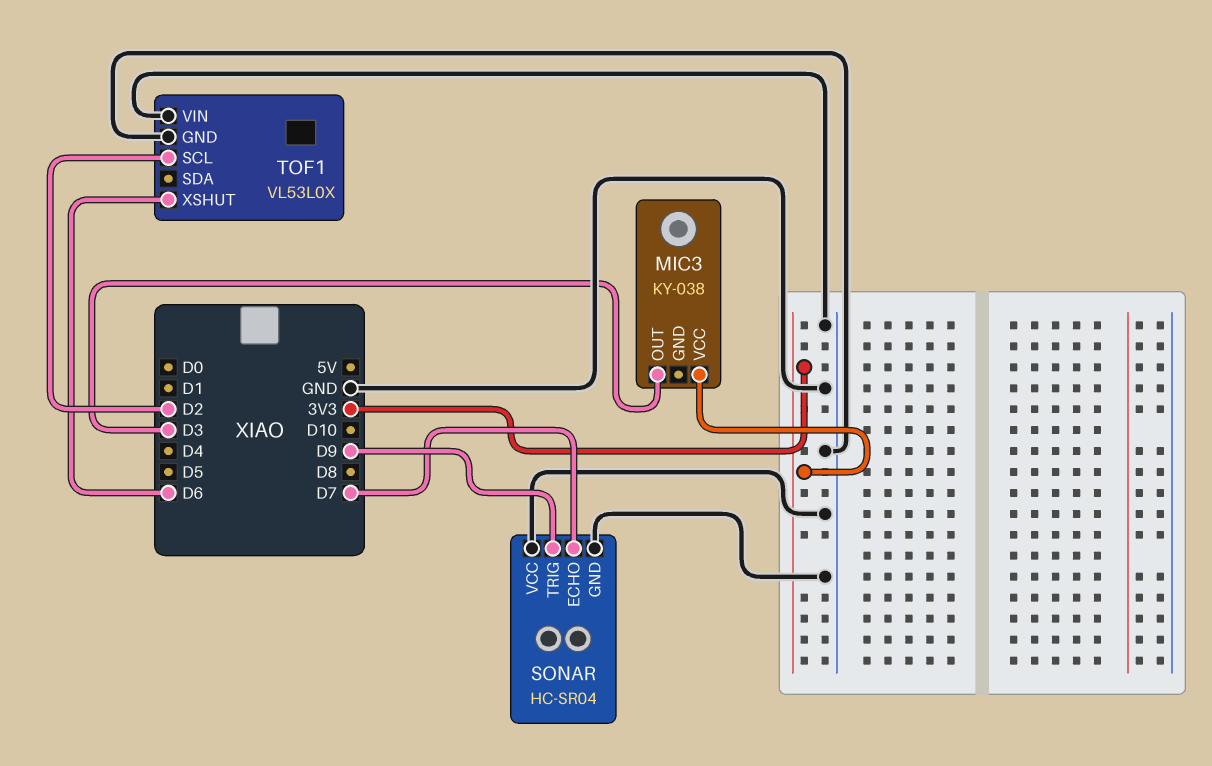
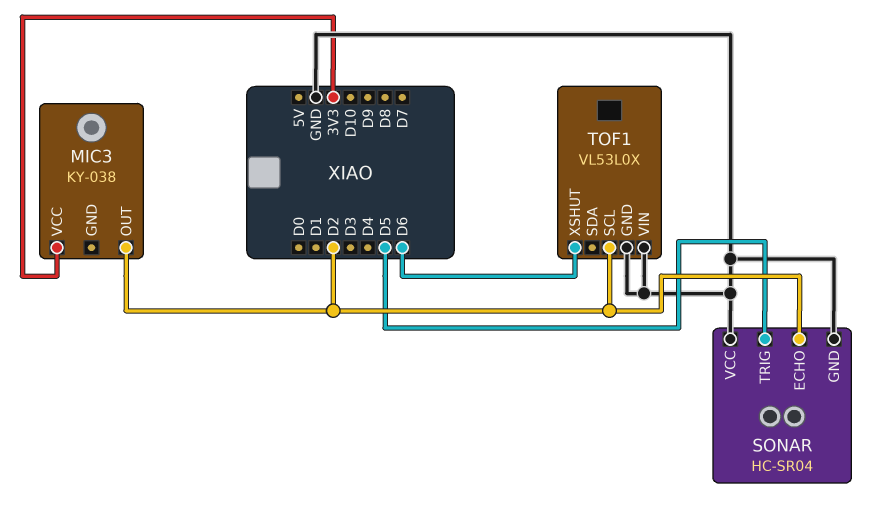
MIC3 pin OUT: D3 -> D2
SONAR pin ECHO: D7 -> D2
SONAR pin TRIG: D9 -> D5

